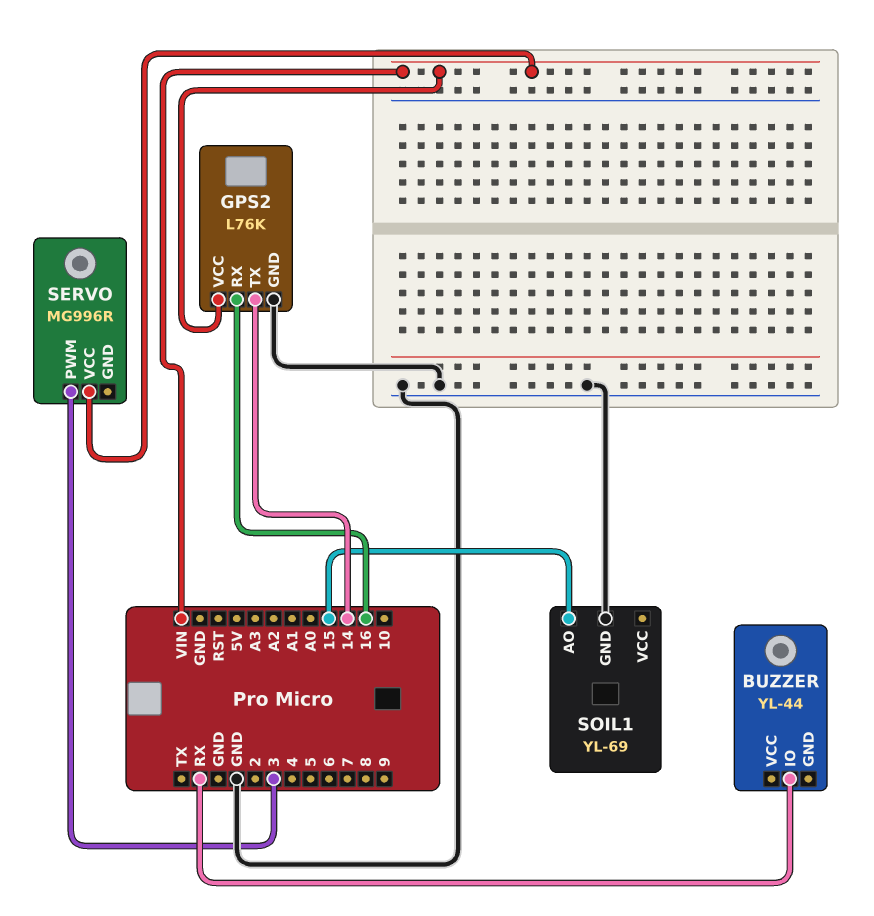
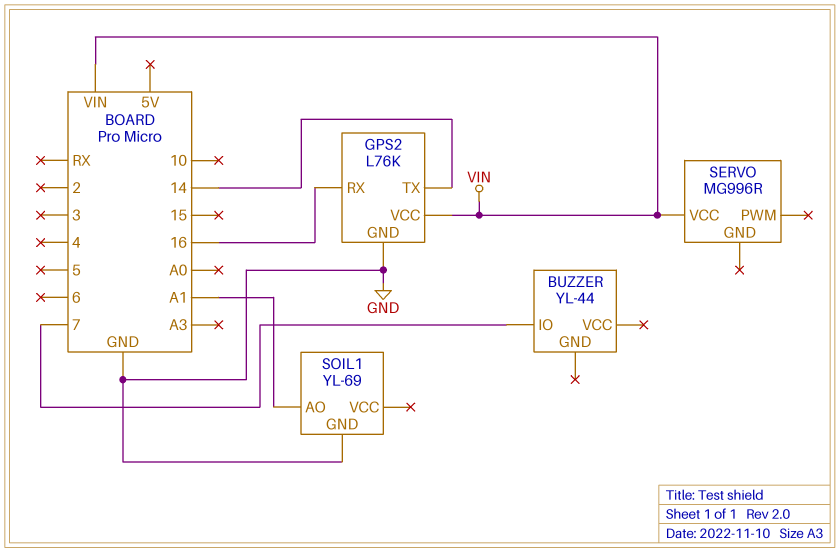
BUZZER pin IO: RX -> 7
SERVO pin PWM: 3 -> none
SOIL1 pin AO: 15 -> A1

